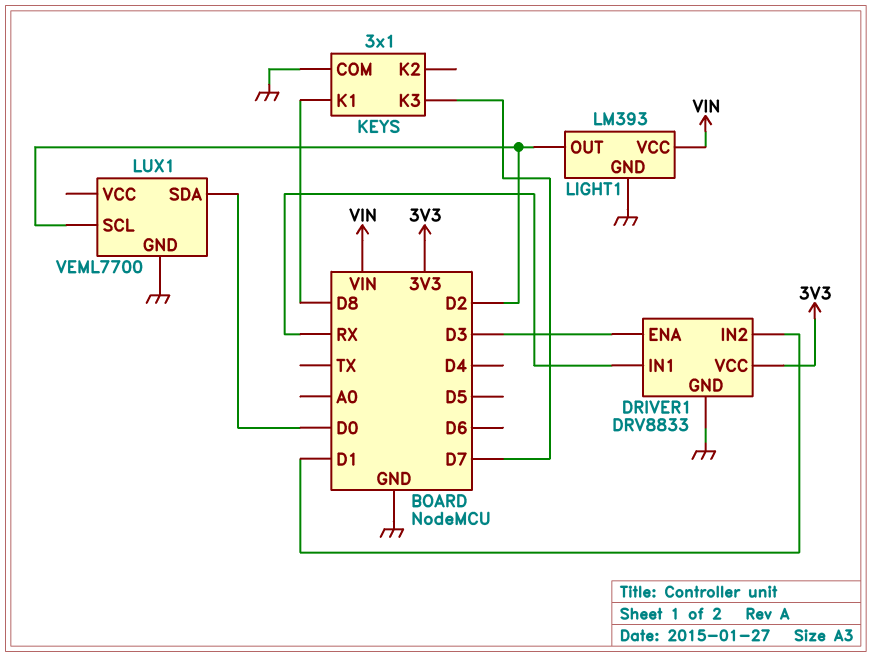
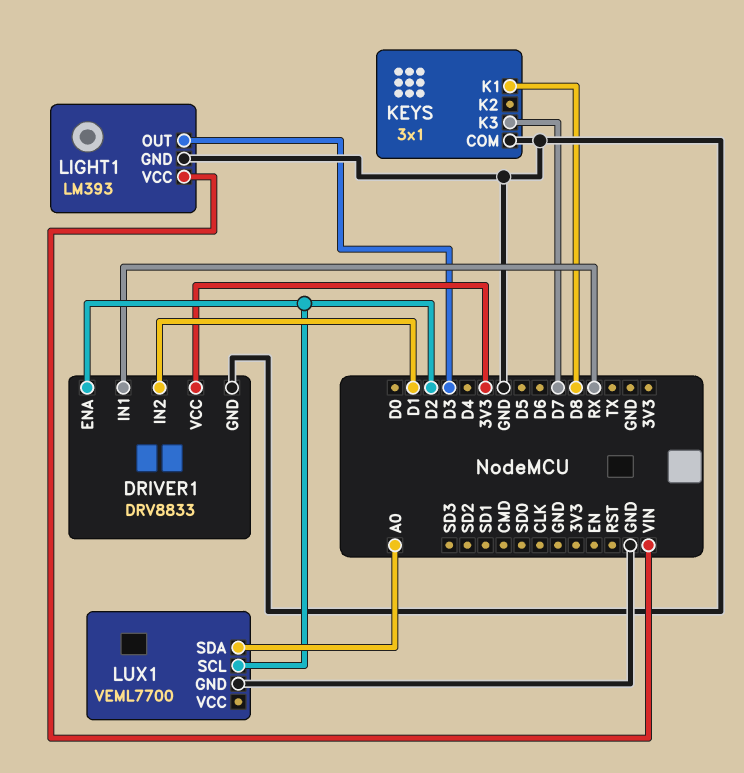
DRIVER1 pin ENA: D3 -> D2
LIGHT1 pin OUT: D2 -> D3
LUX1 pin SDA: D0 -> A0

